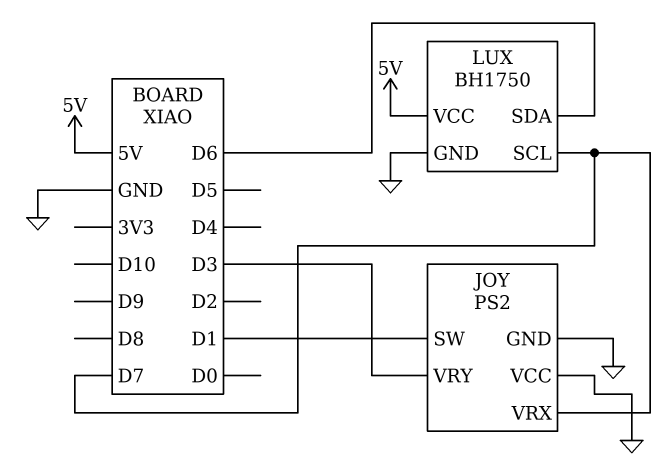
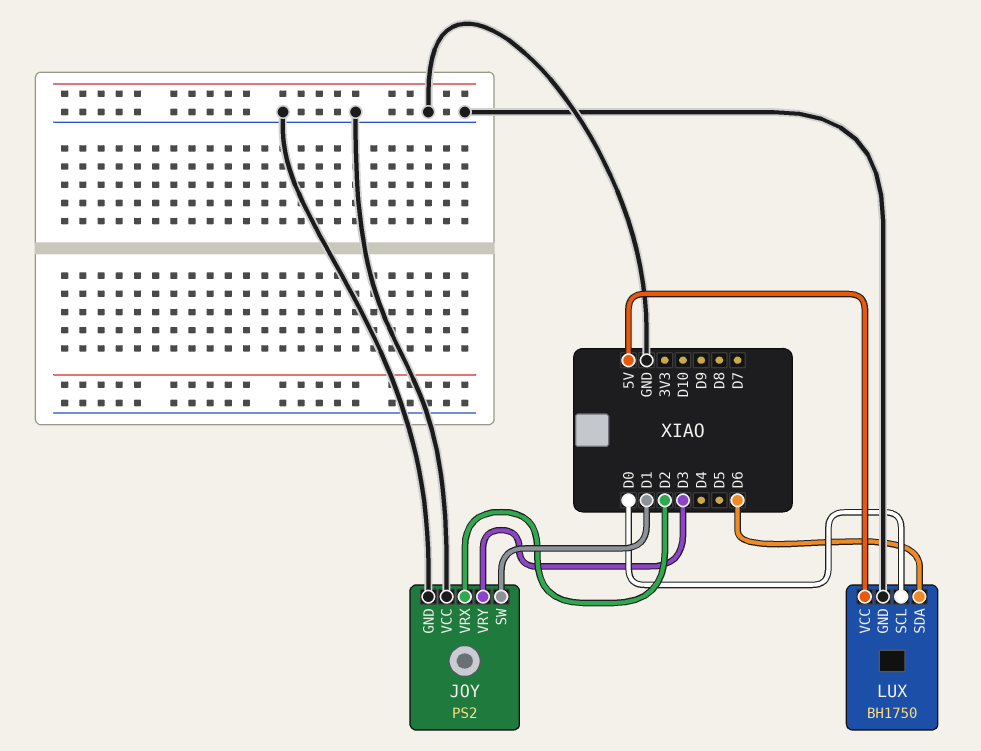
JOY pin VRX: D7 -> D2
LUX pin SCL: D7 -> D0

